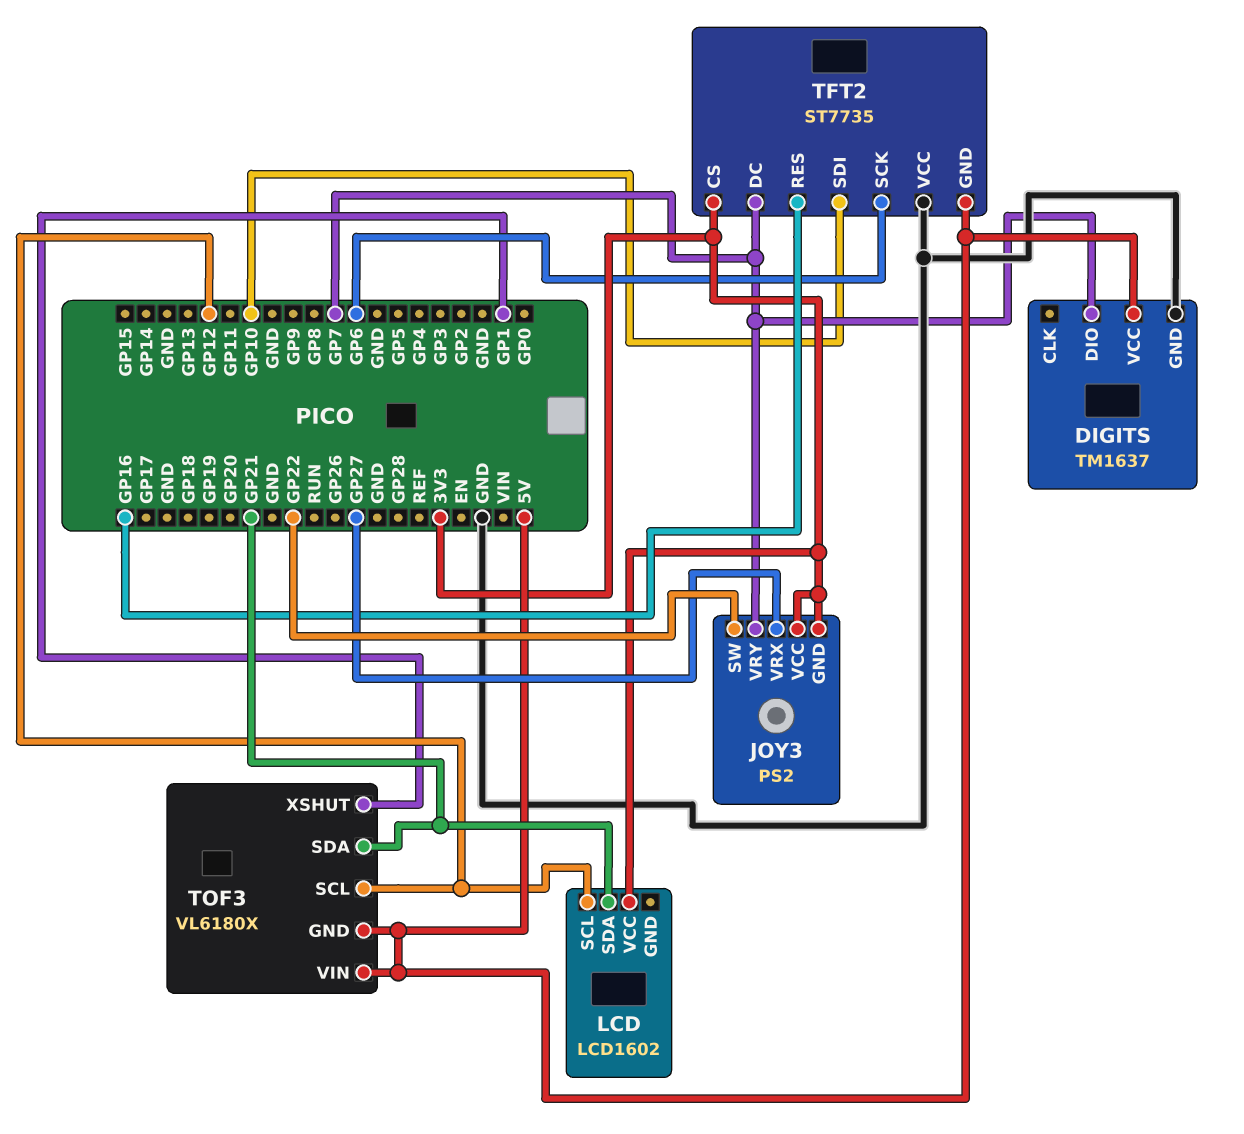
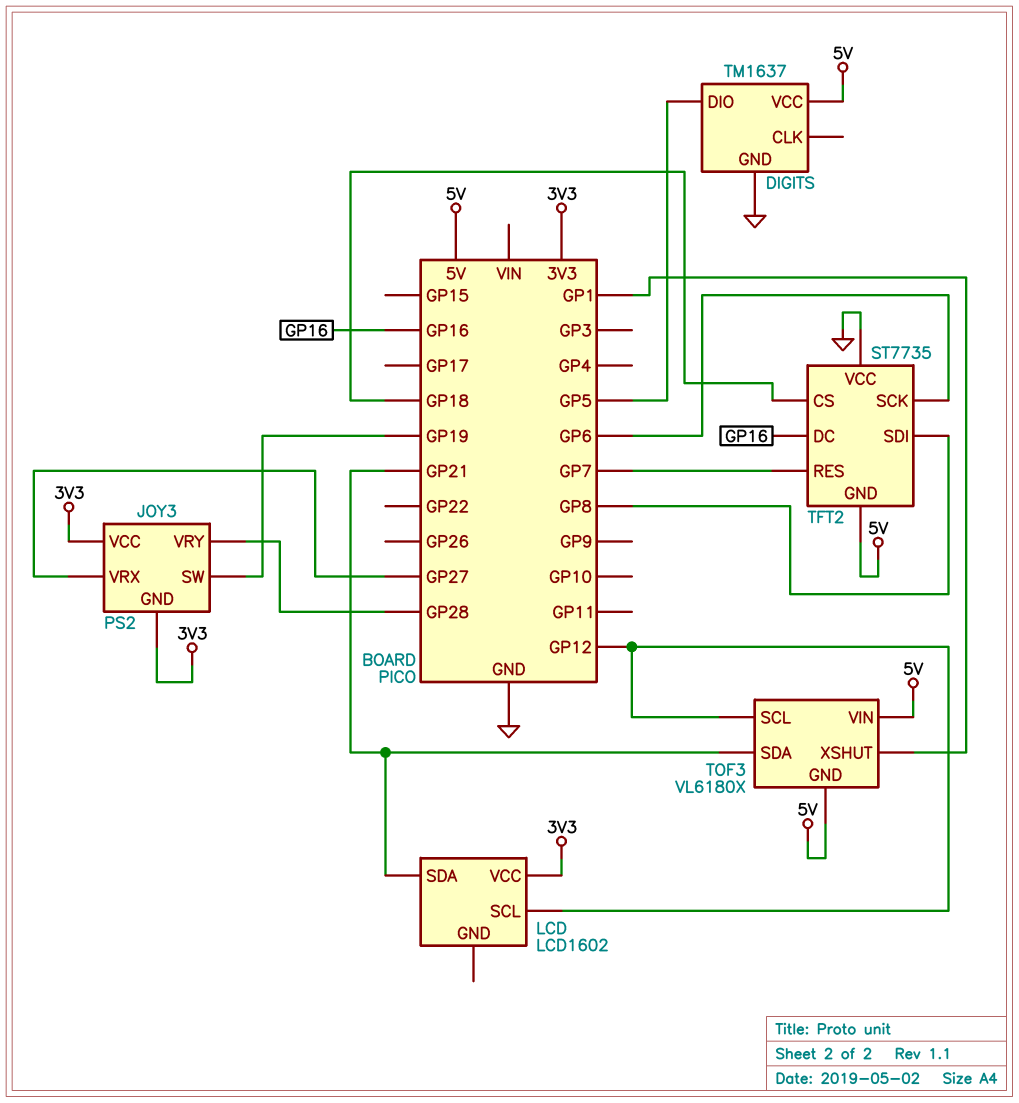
DIGITS pin DIO: GP7 -> GP5
JOY3 pin SW: GP22 -> GP19
JOY3 pin VRY: GP7 -> GP28
TFT2 pin CS: 3V3 -> GP18
TFT2 pin DC: GP7 -> GP16
TFT2 pin RES: GP16 -> GP7
TFT2 pin SDI: GP10 -> GP8

